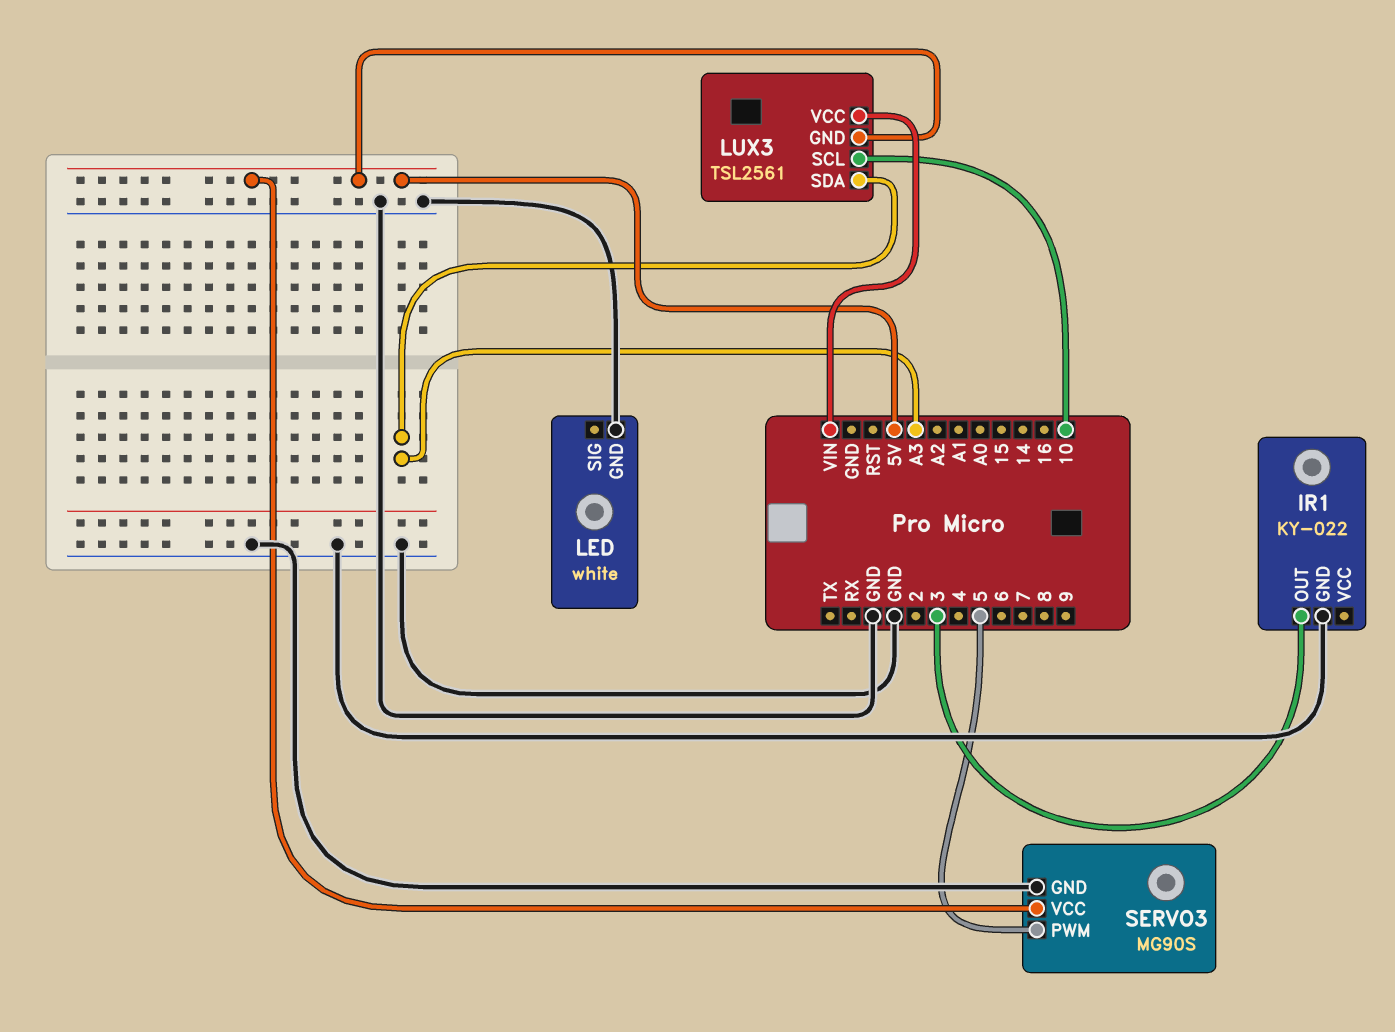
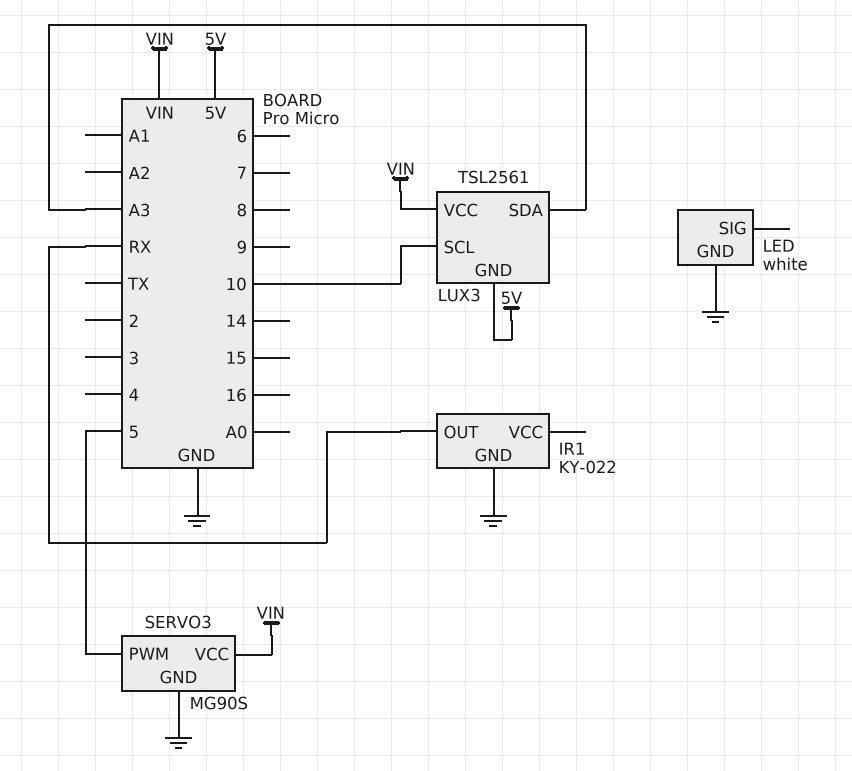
IR1 pin OUT: 3 -> RX
SERVO3 pin VCC: 5V -> VIN

